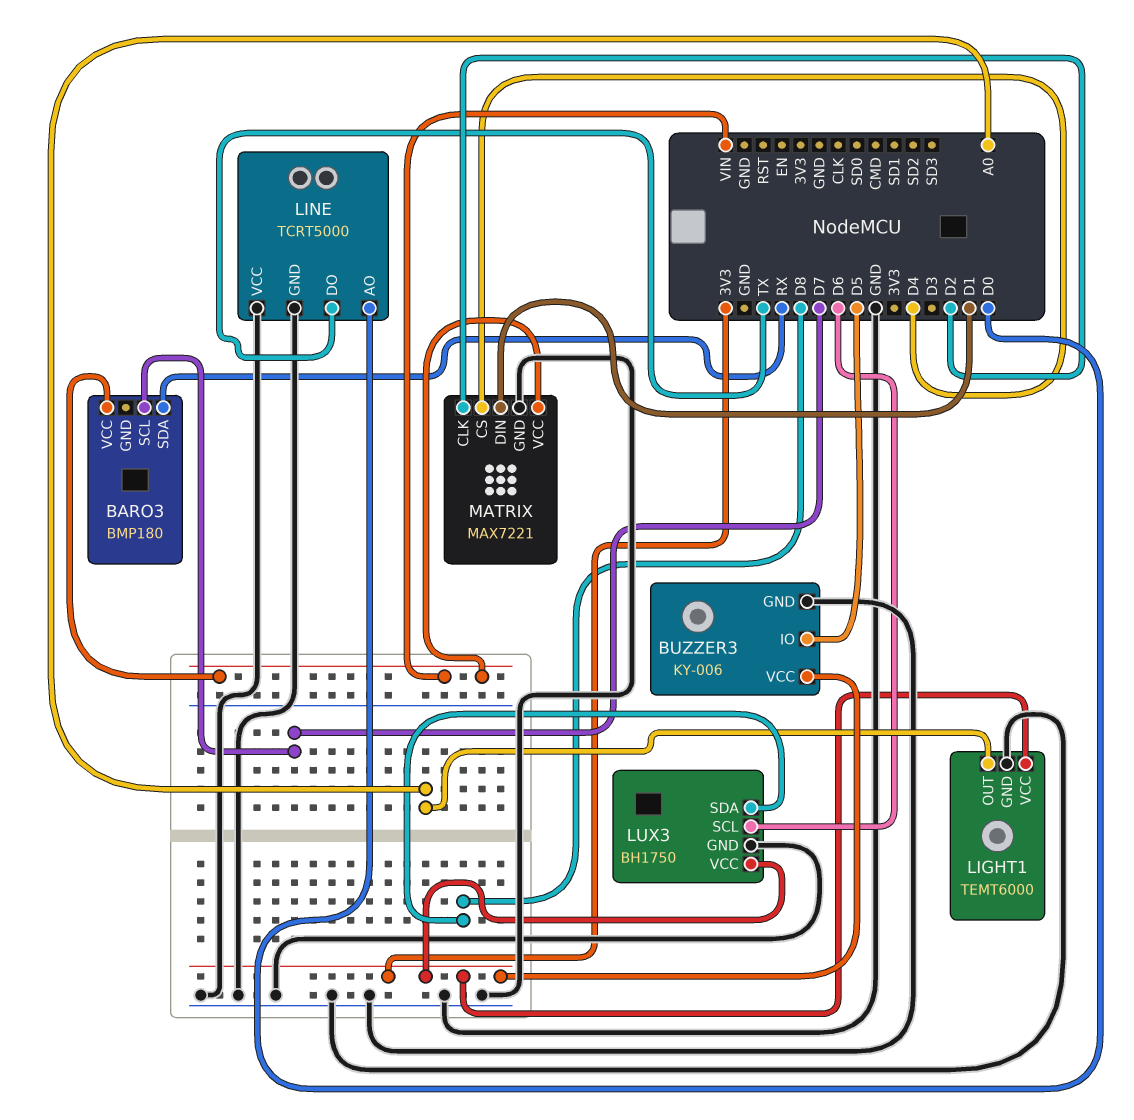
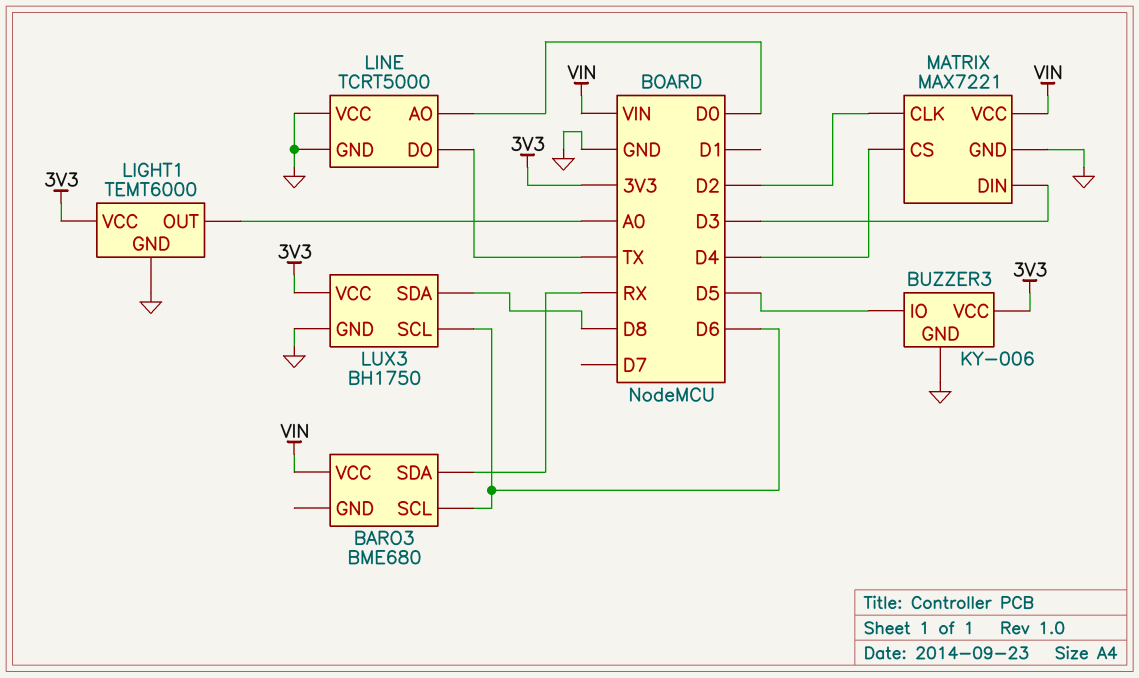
BARO3: BMP180 -> BME680
BARO3 pin SCL: D7 -> D6
MATRIX pin DIN: D1 -> D3

